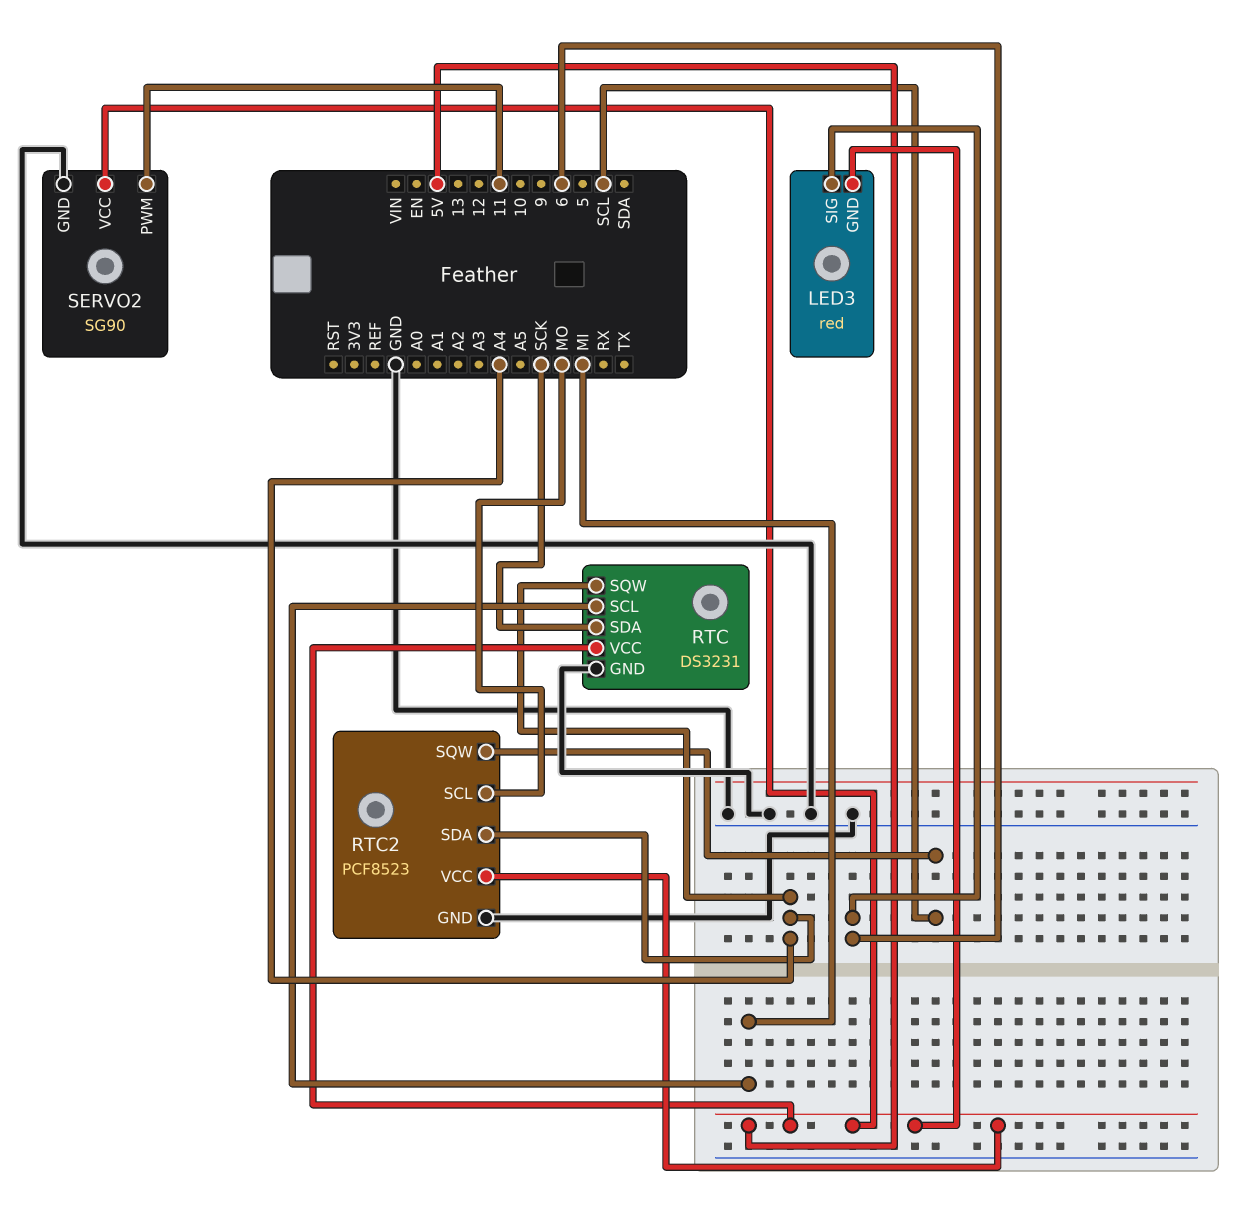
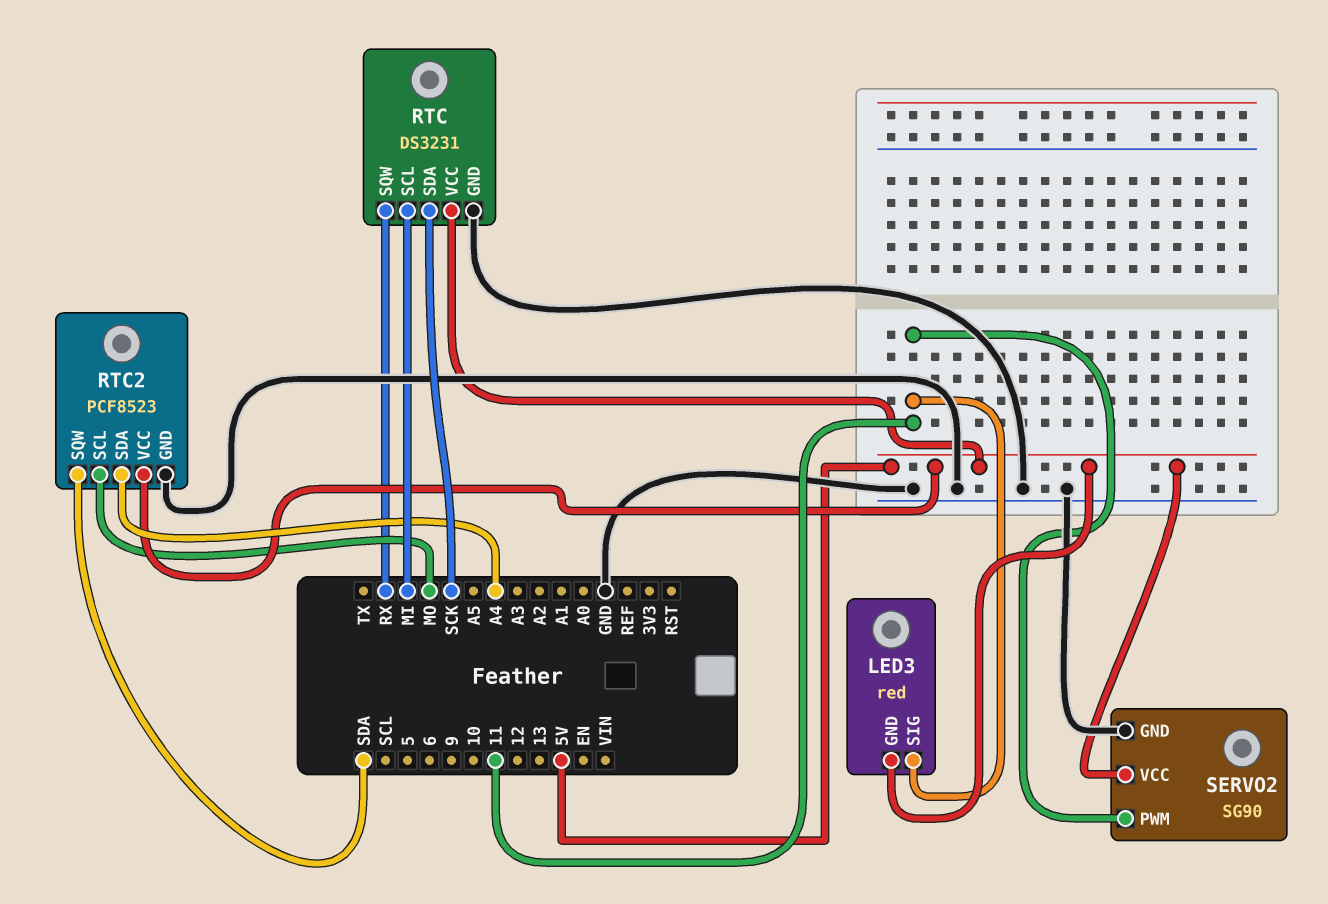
LED3 pin SIG: 6 -> 11
RTC pin SQW: A4 -> RX
RTC2 pin SQW: SCL -> SDA

